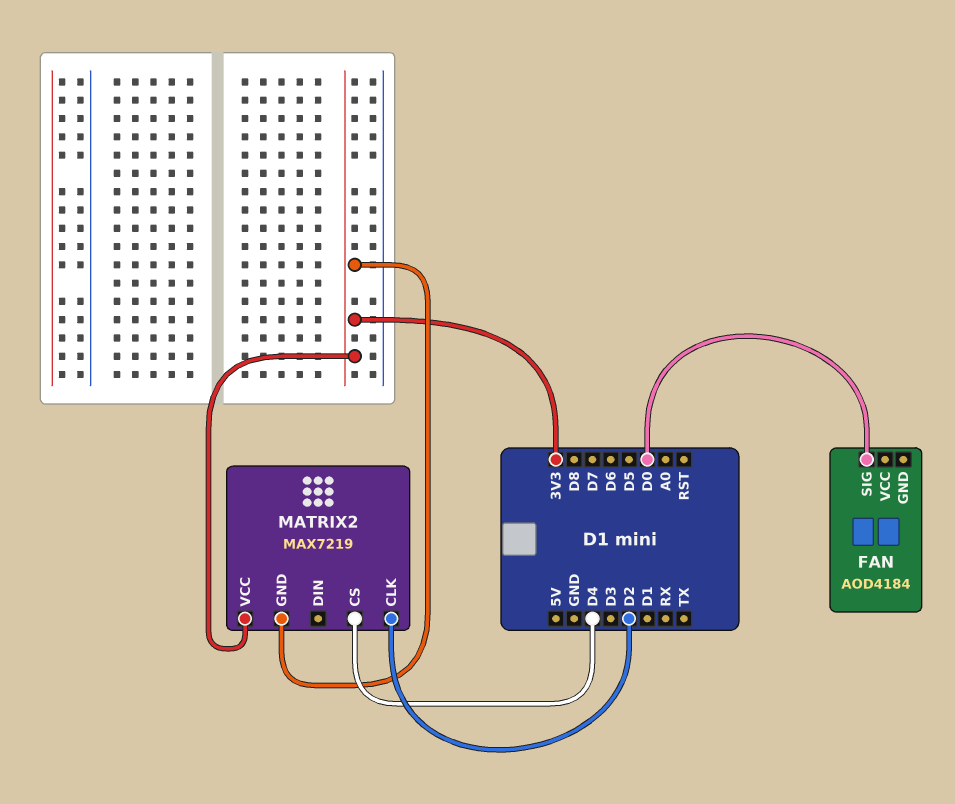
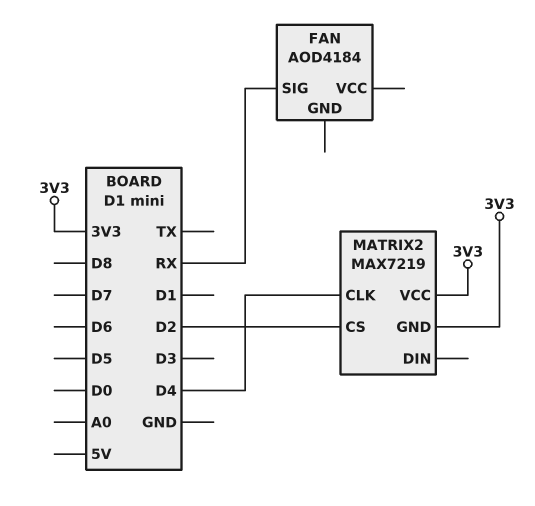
FAN pin SIG: D0 -> RX
MATRIX2 pin CLK: D2 -> D4
MATRIX2 pin CS: D4 -> D2

